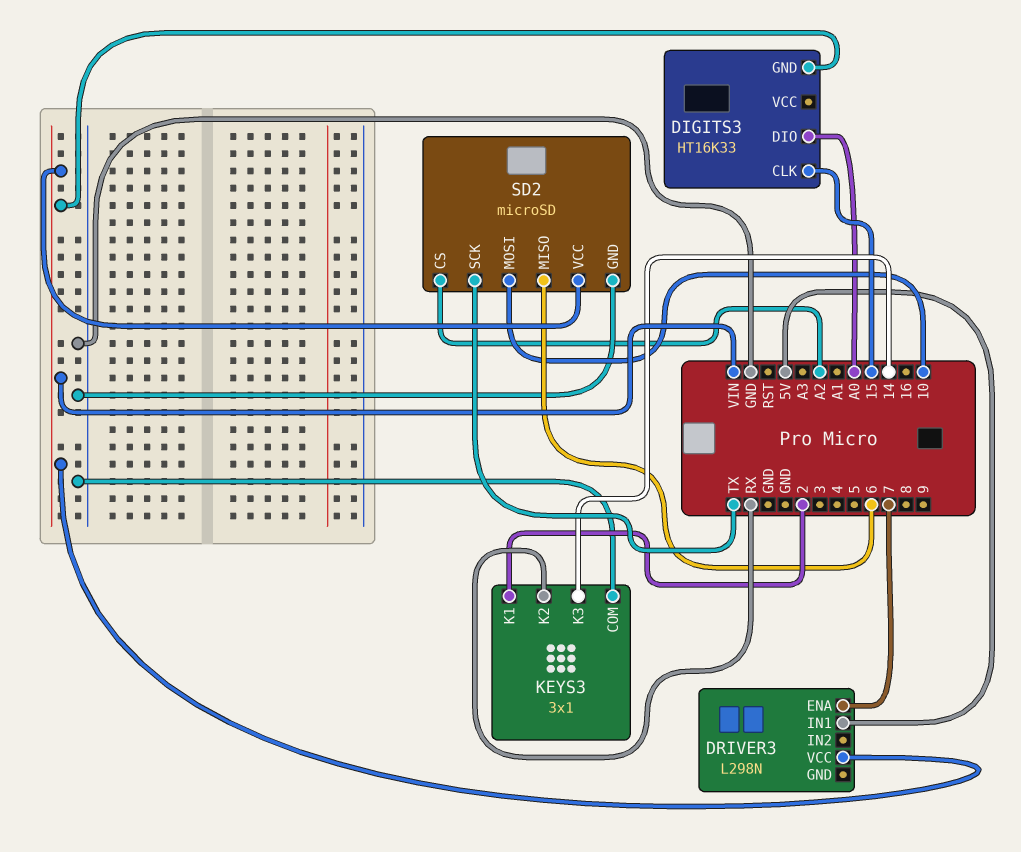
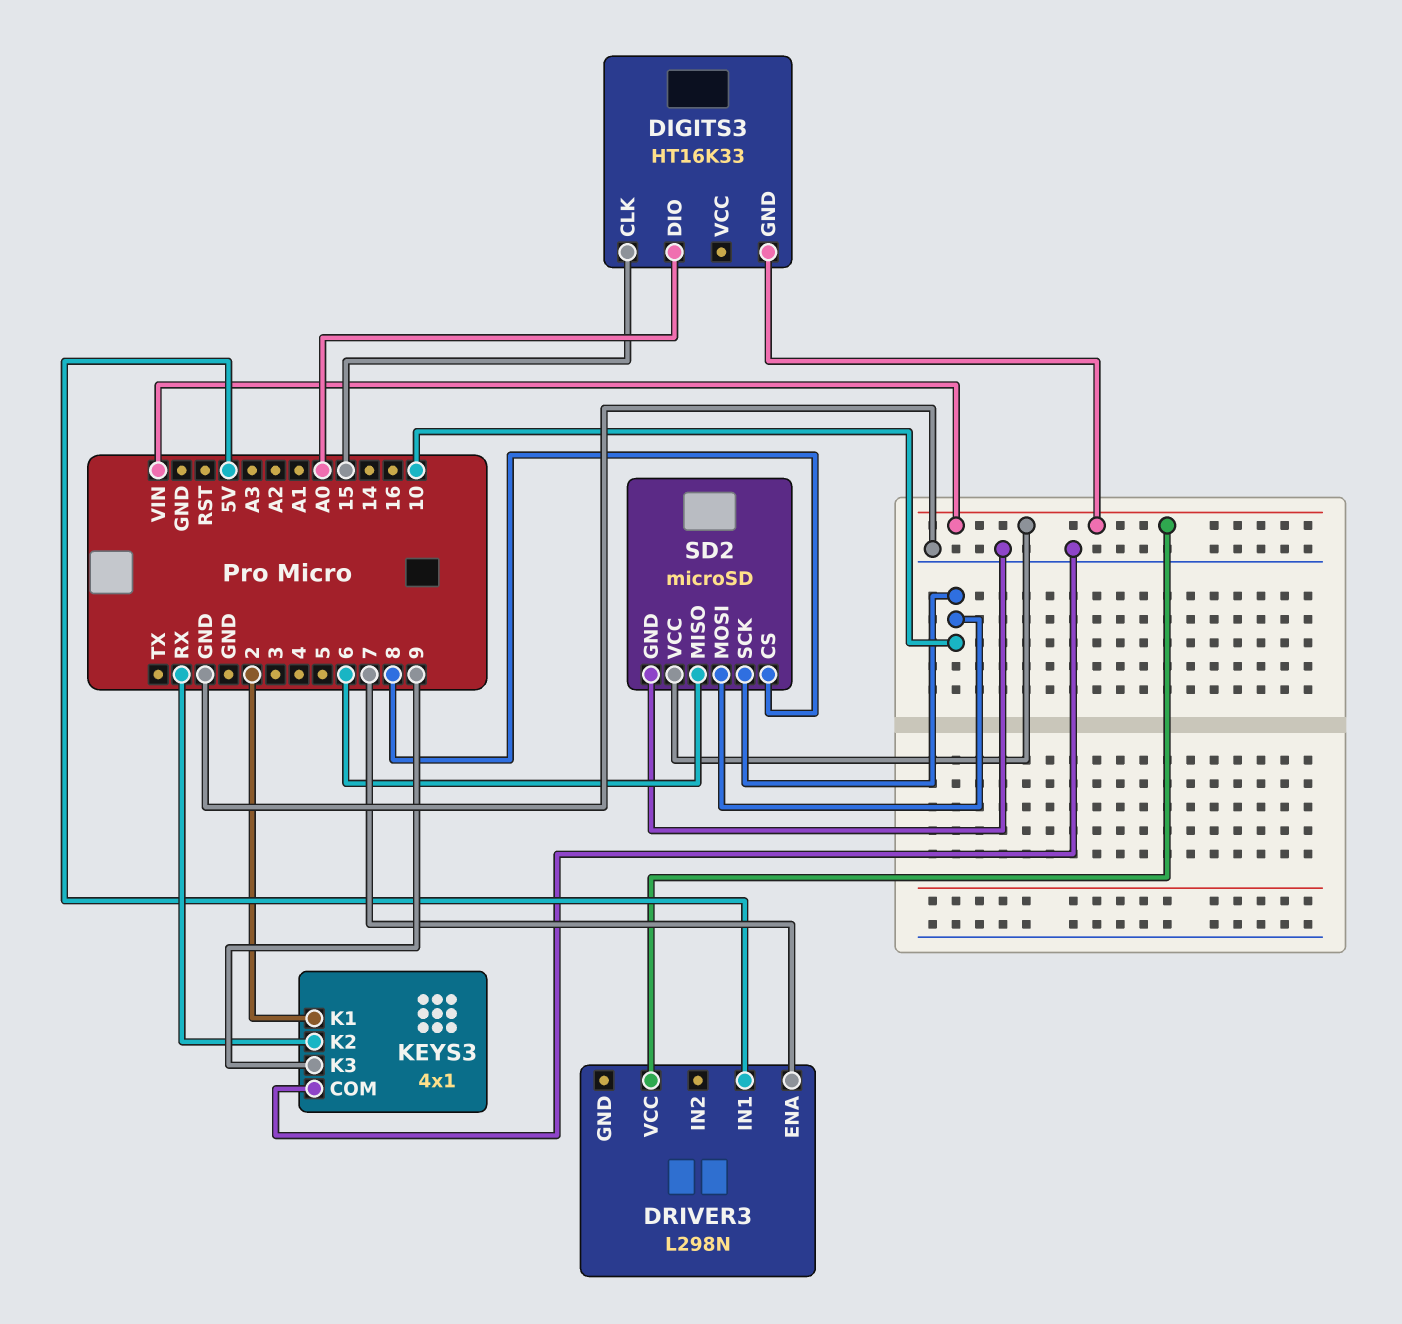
KEYS3: 3x1 -> 4x1
KEYS3 pin K3: 14 -> 9
SD2 pin CS: A2 -> 8
SD2 pin SCK: TX -> 10

